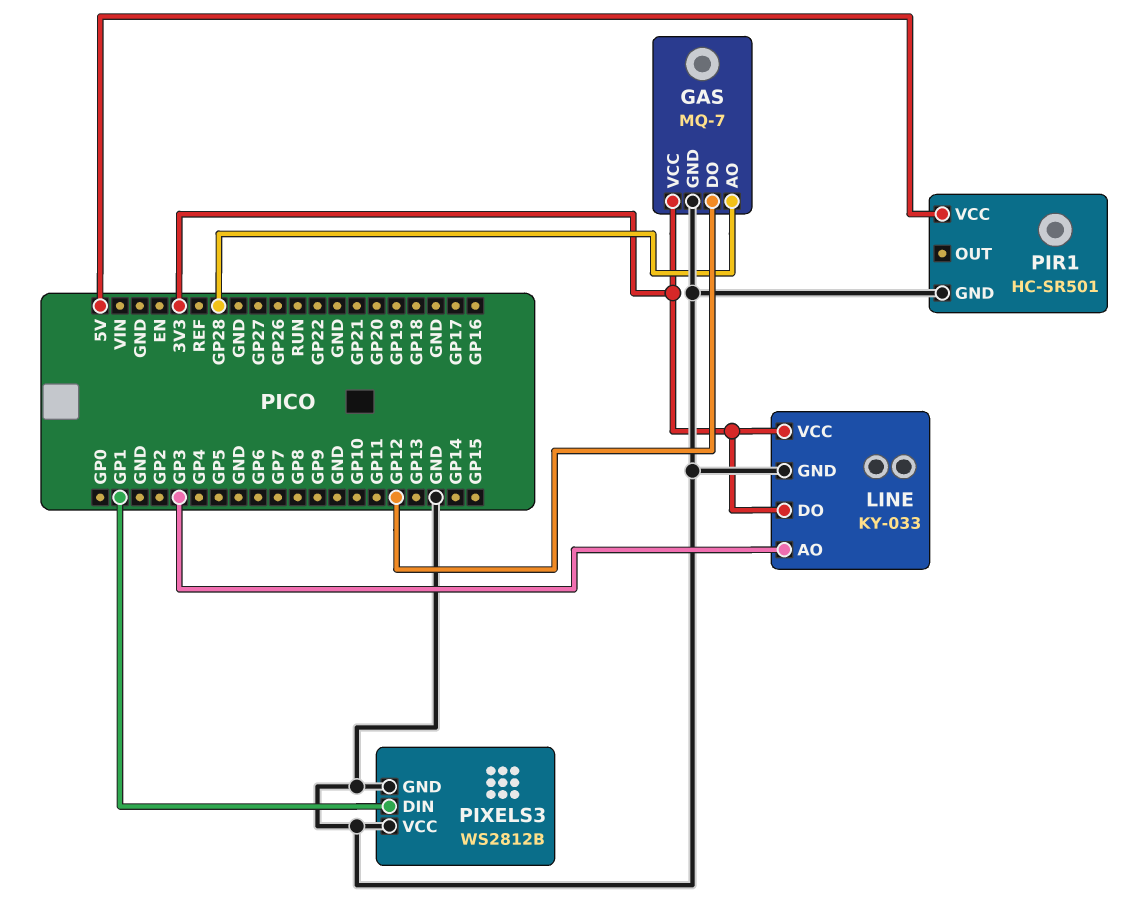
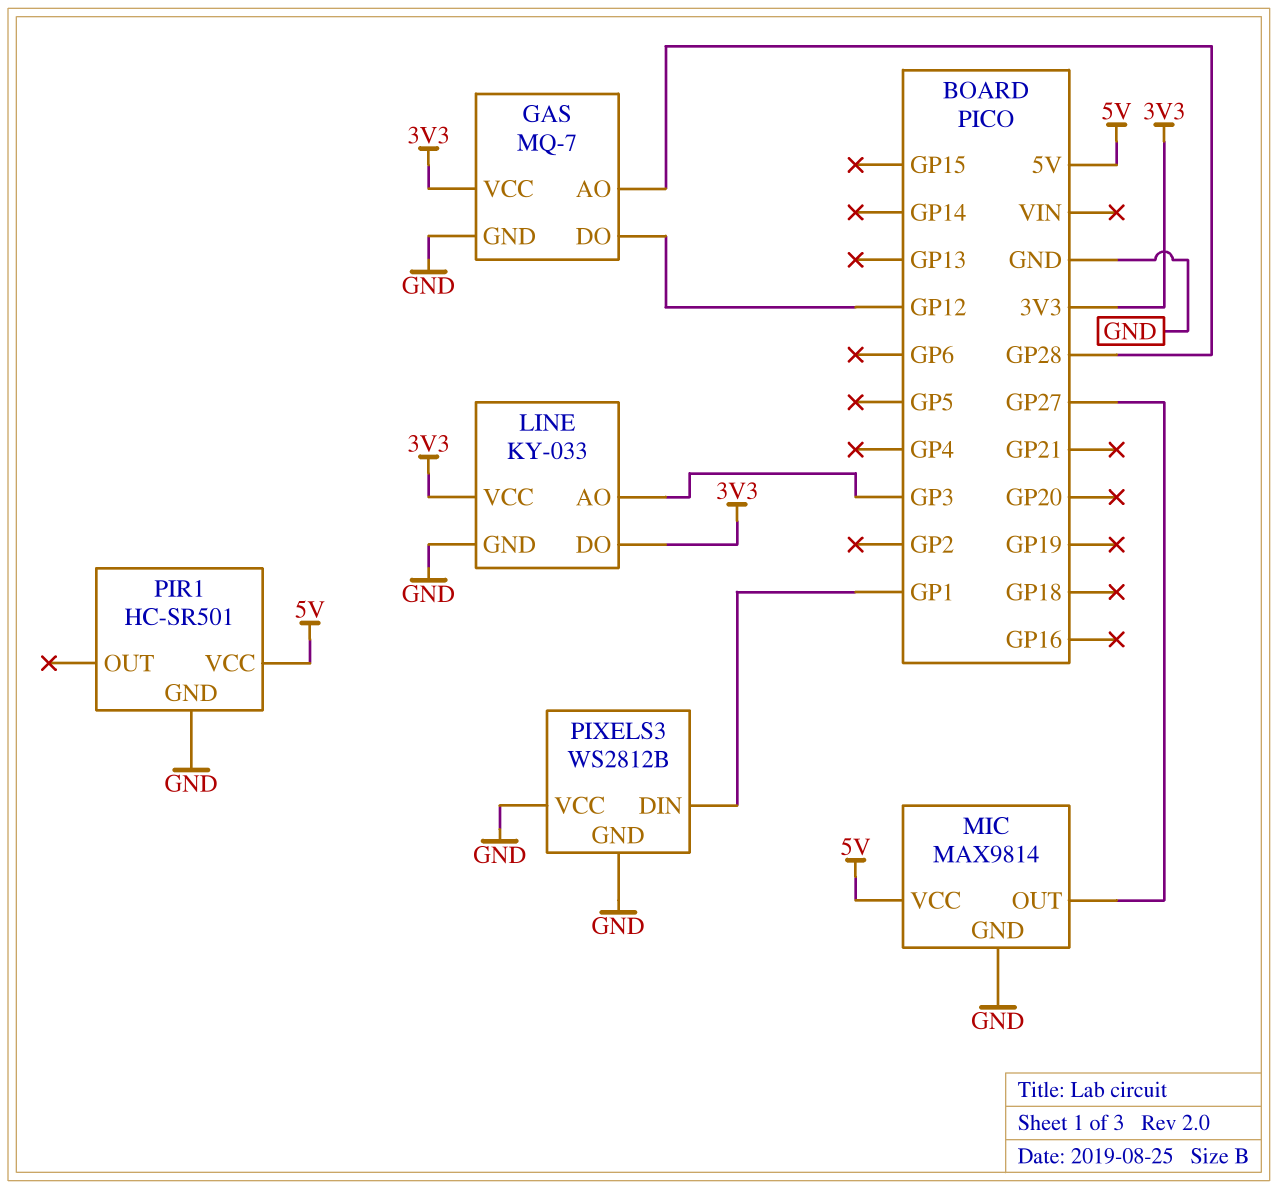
MIC: none -> MAX9814
MIC pin GND: none -> GND
MIC pin OUT: none -> GP27
MIC pin VCC: none -> 5V

